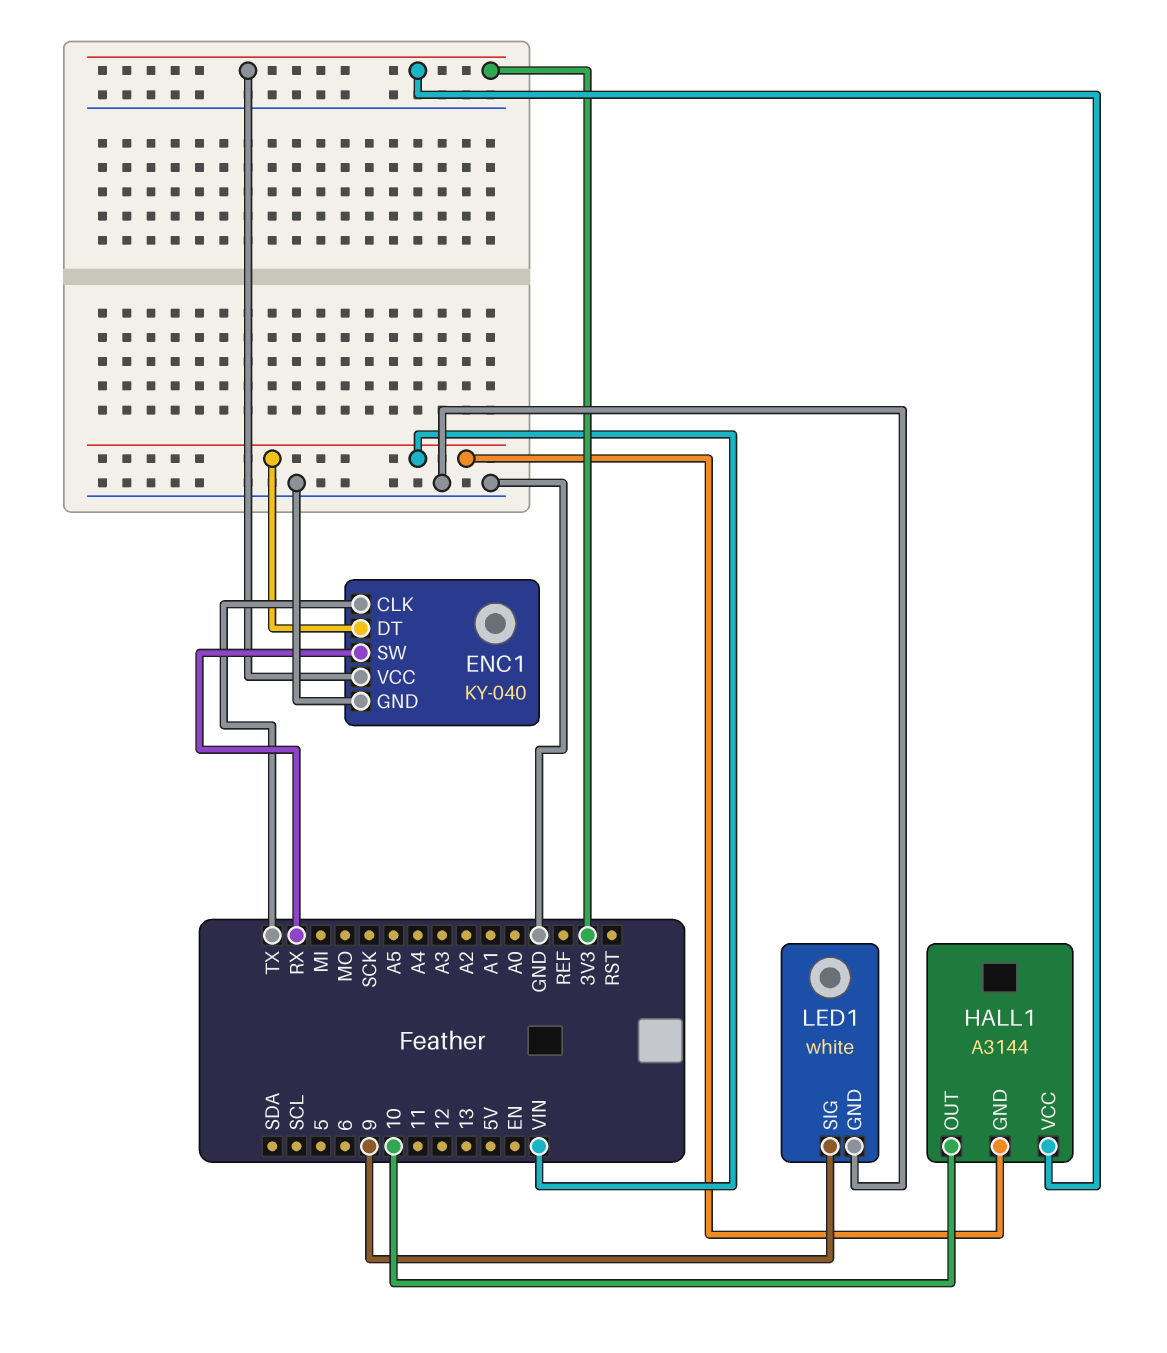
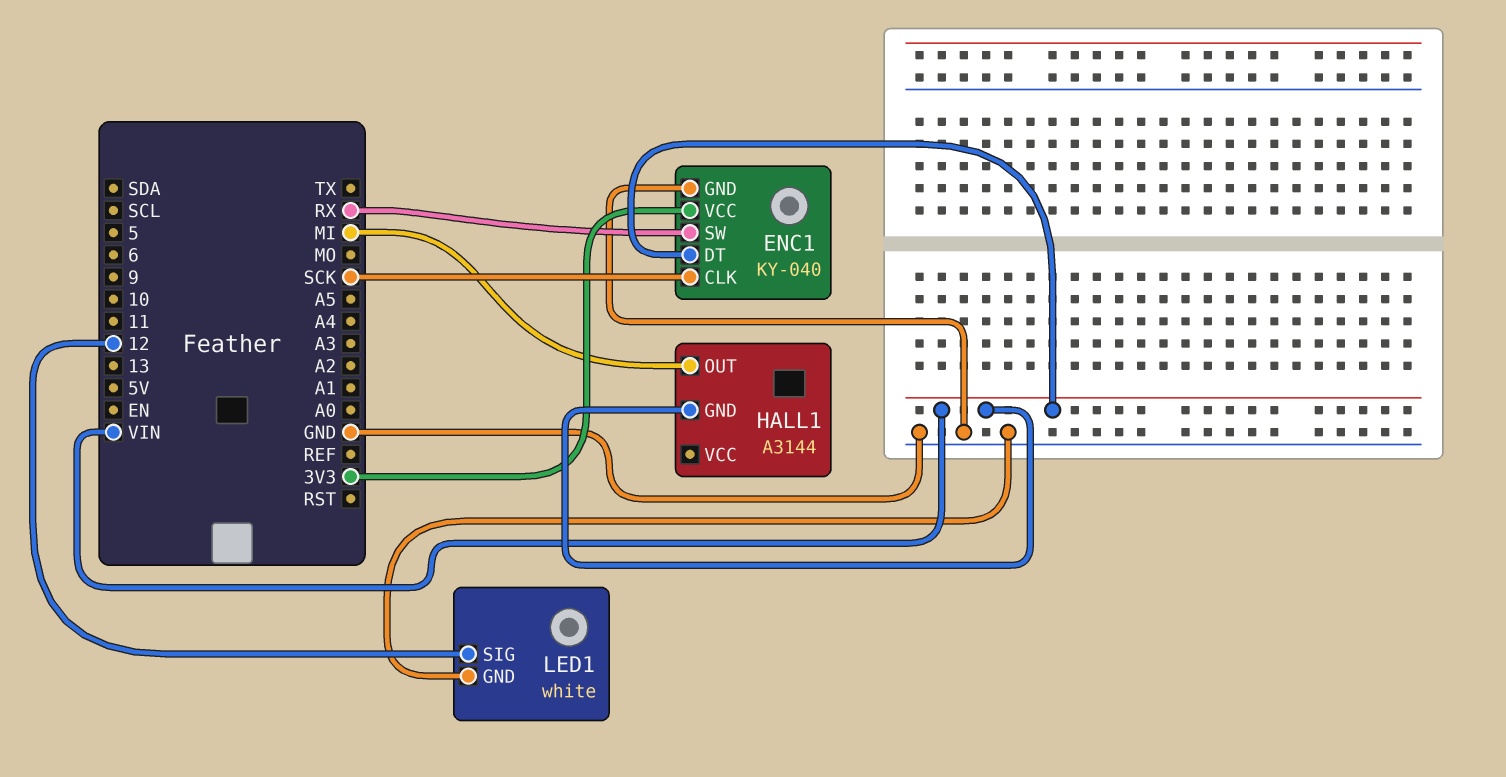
ENC1 pin CLK: TX -> SCK
HALL1 pin OUT: 10 -> MI
HALL1 pin VCC: 3V3 -> none
LED1 pin SIG: 9 -> 12

